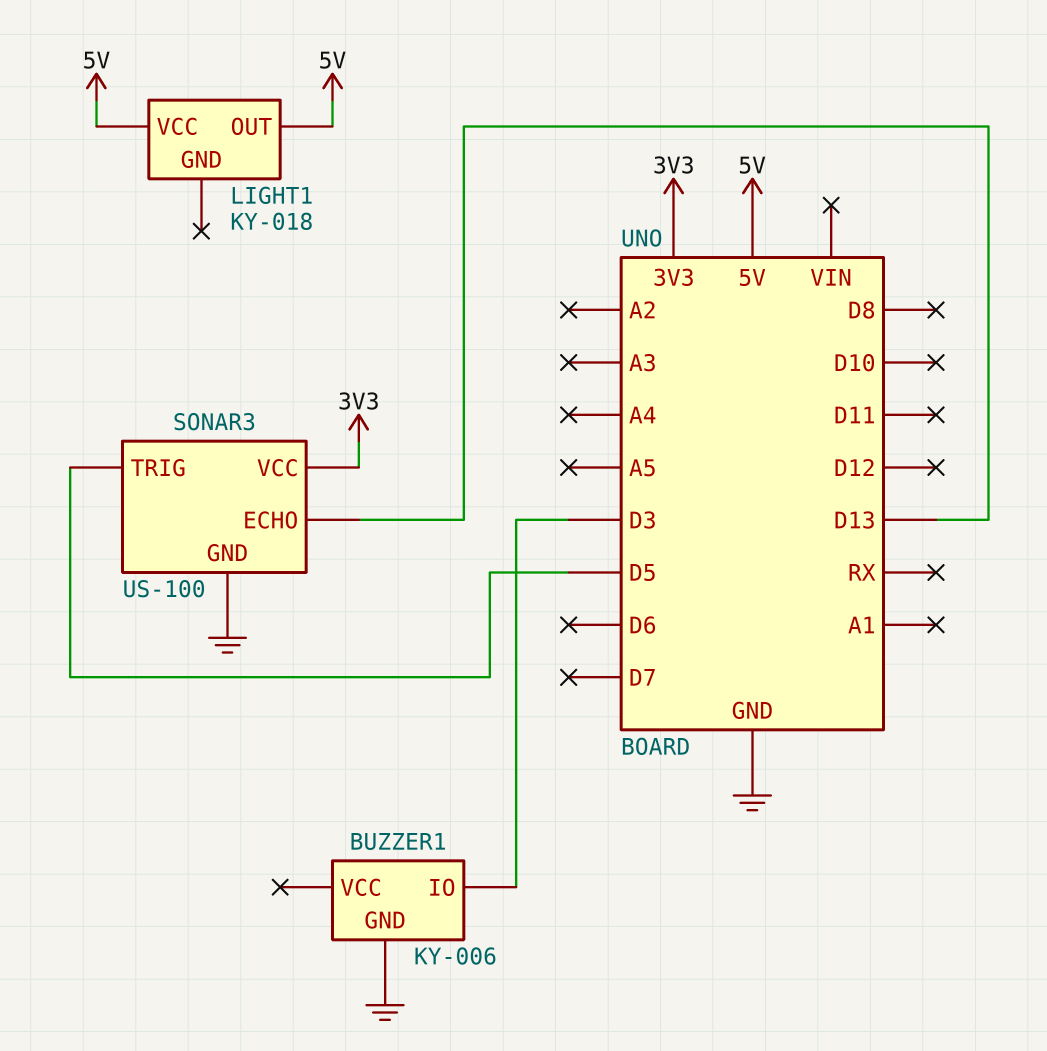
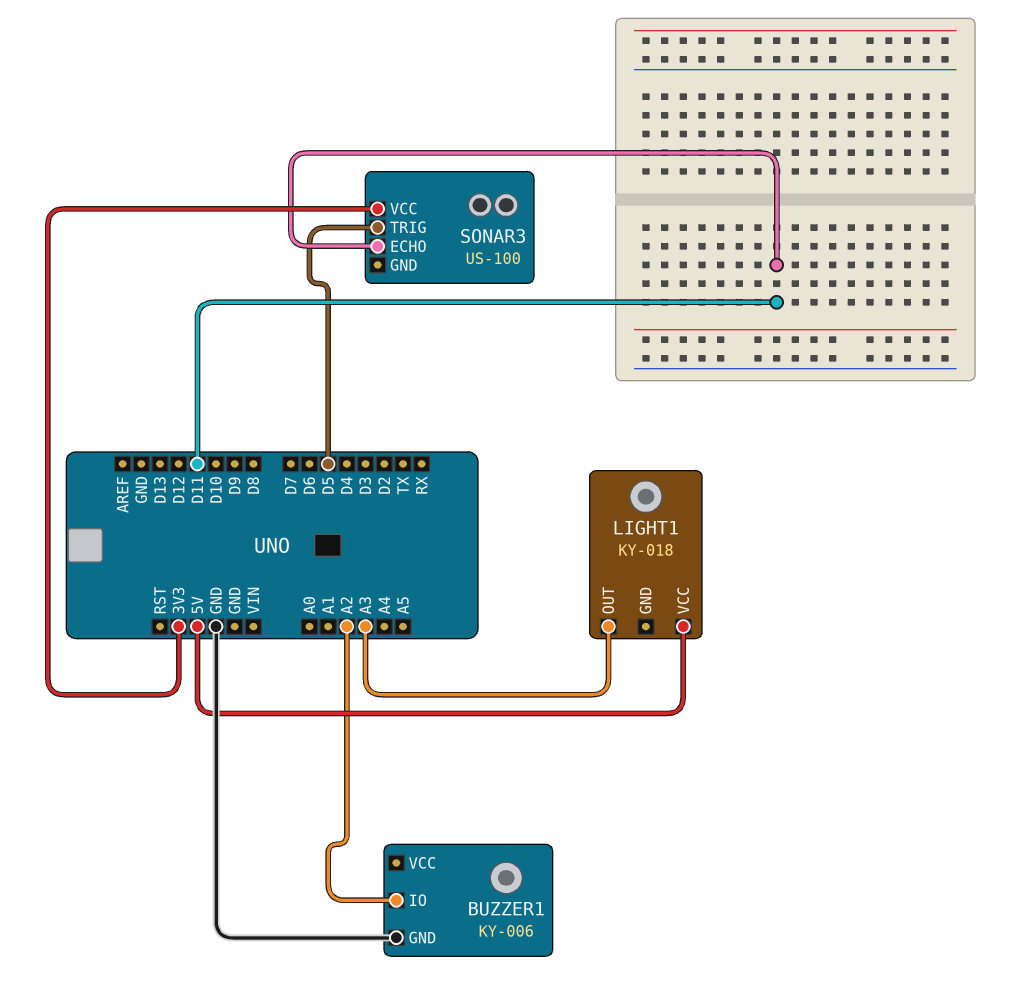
BUZZER1 pin IO: D3 -> A2
LIGHT1 pin OUT: 5V -> A3
SONAR3 pin ECHO: D13 -> D11
SONAR3 pin GND: GND -> none

